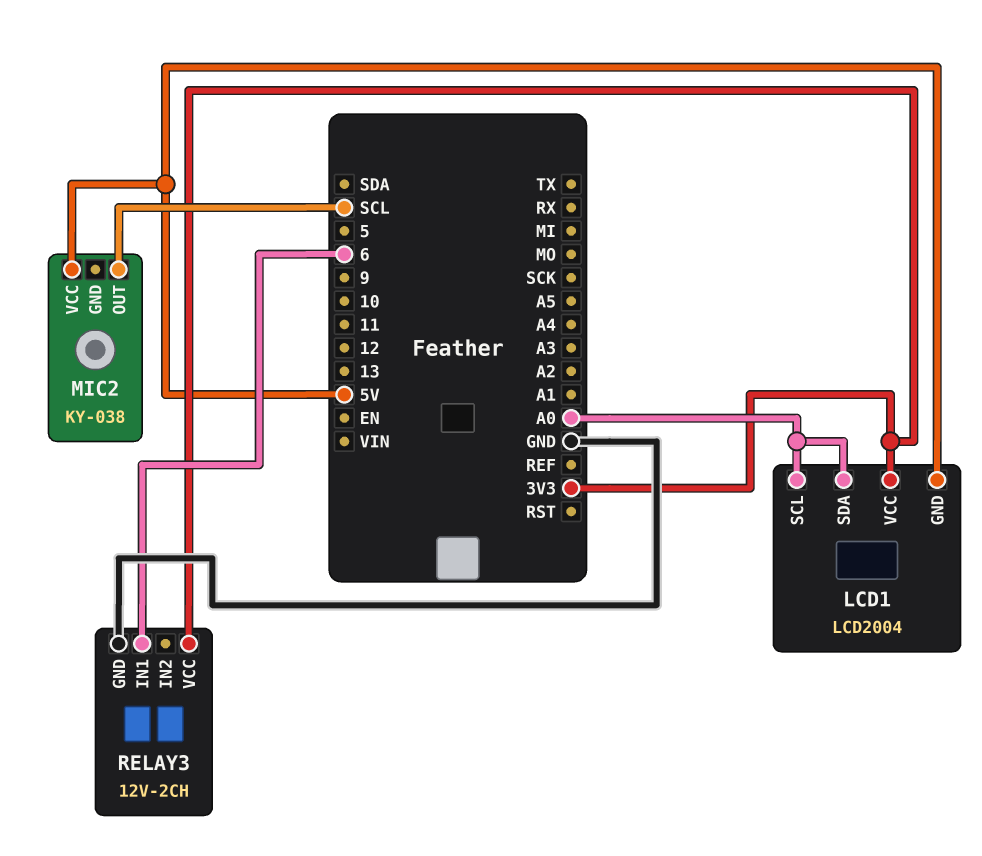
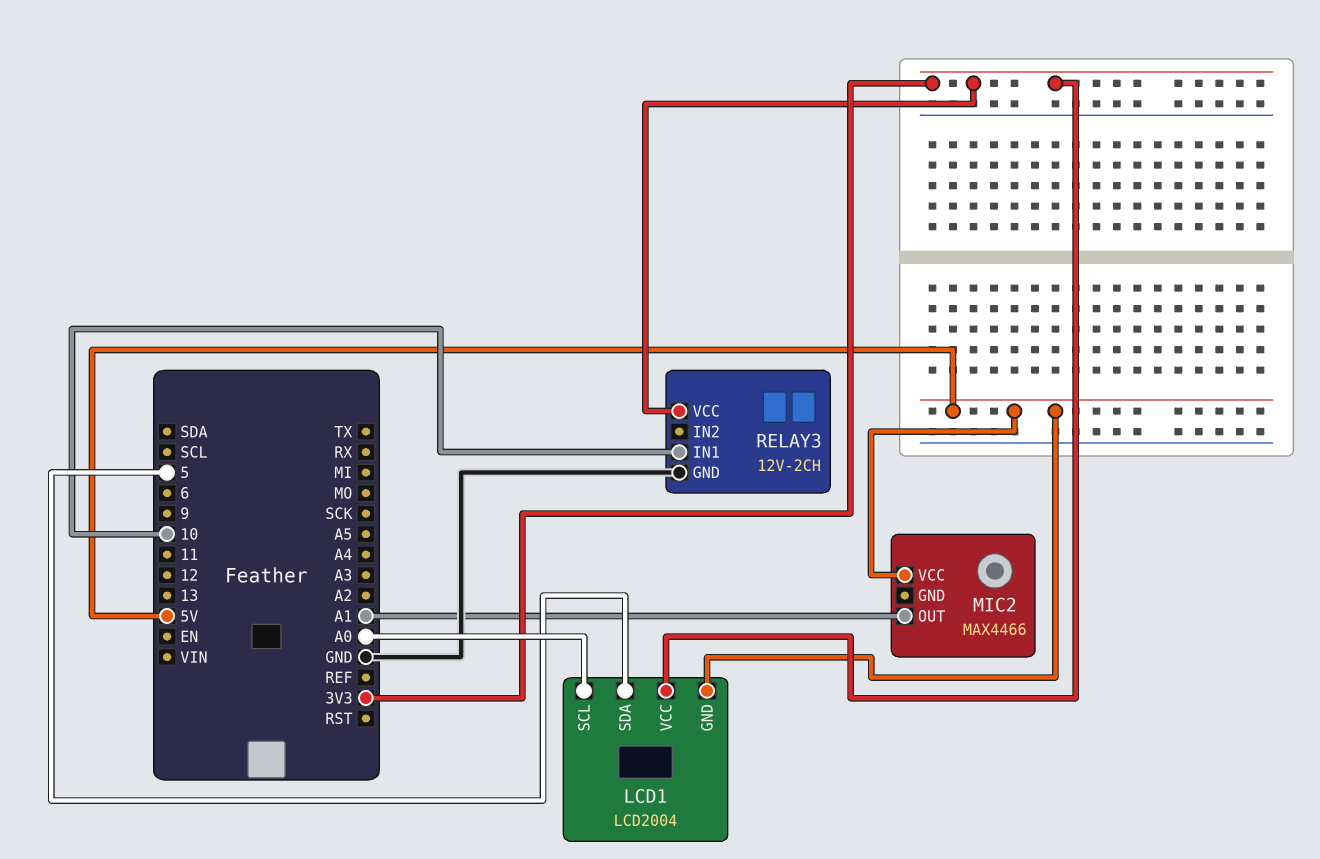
LCD1 pin SDA: A0 -> 5
MIC2: KY-038 -> MAX4466
MIC2 pin OUT: SCL -> A1
RELAY3 pin IN1: 6 -> 10

